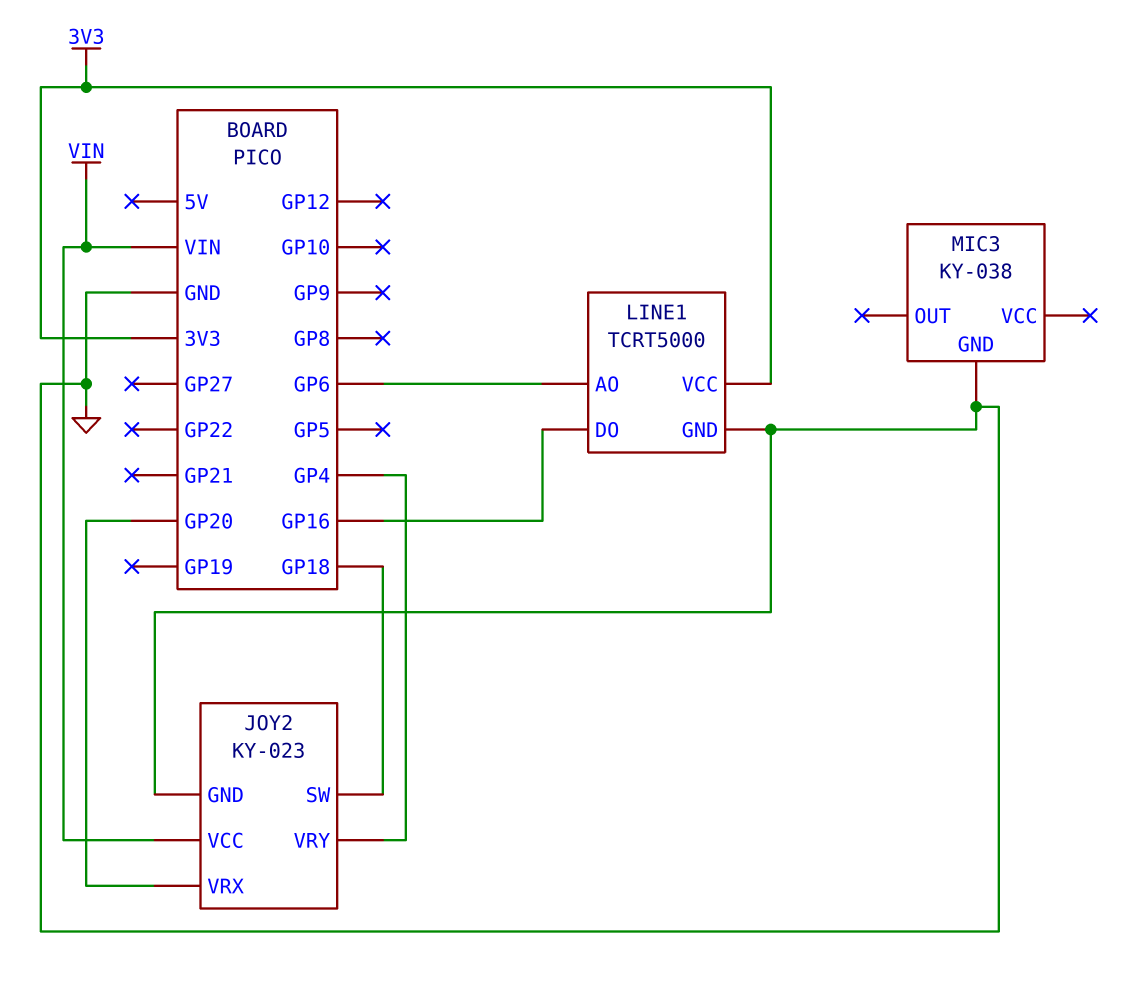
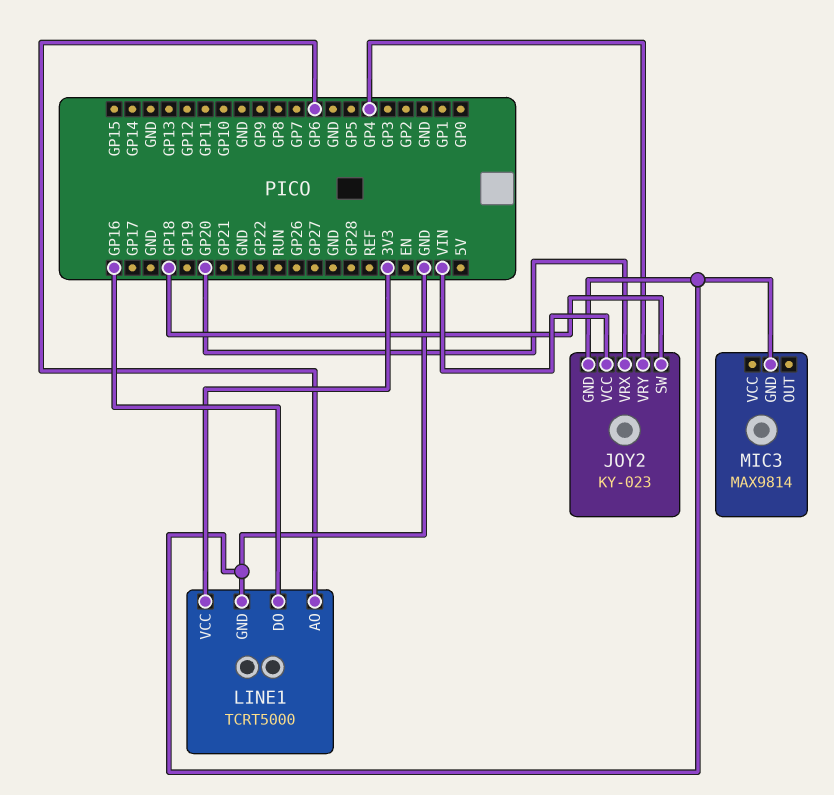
MIC3: KY-038 -> MAX9814

